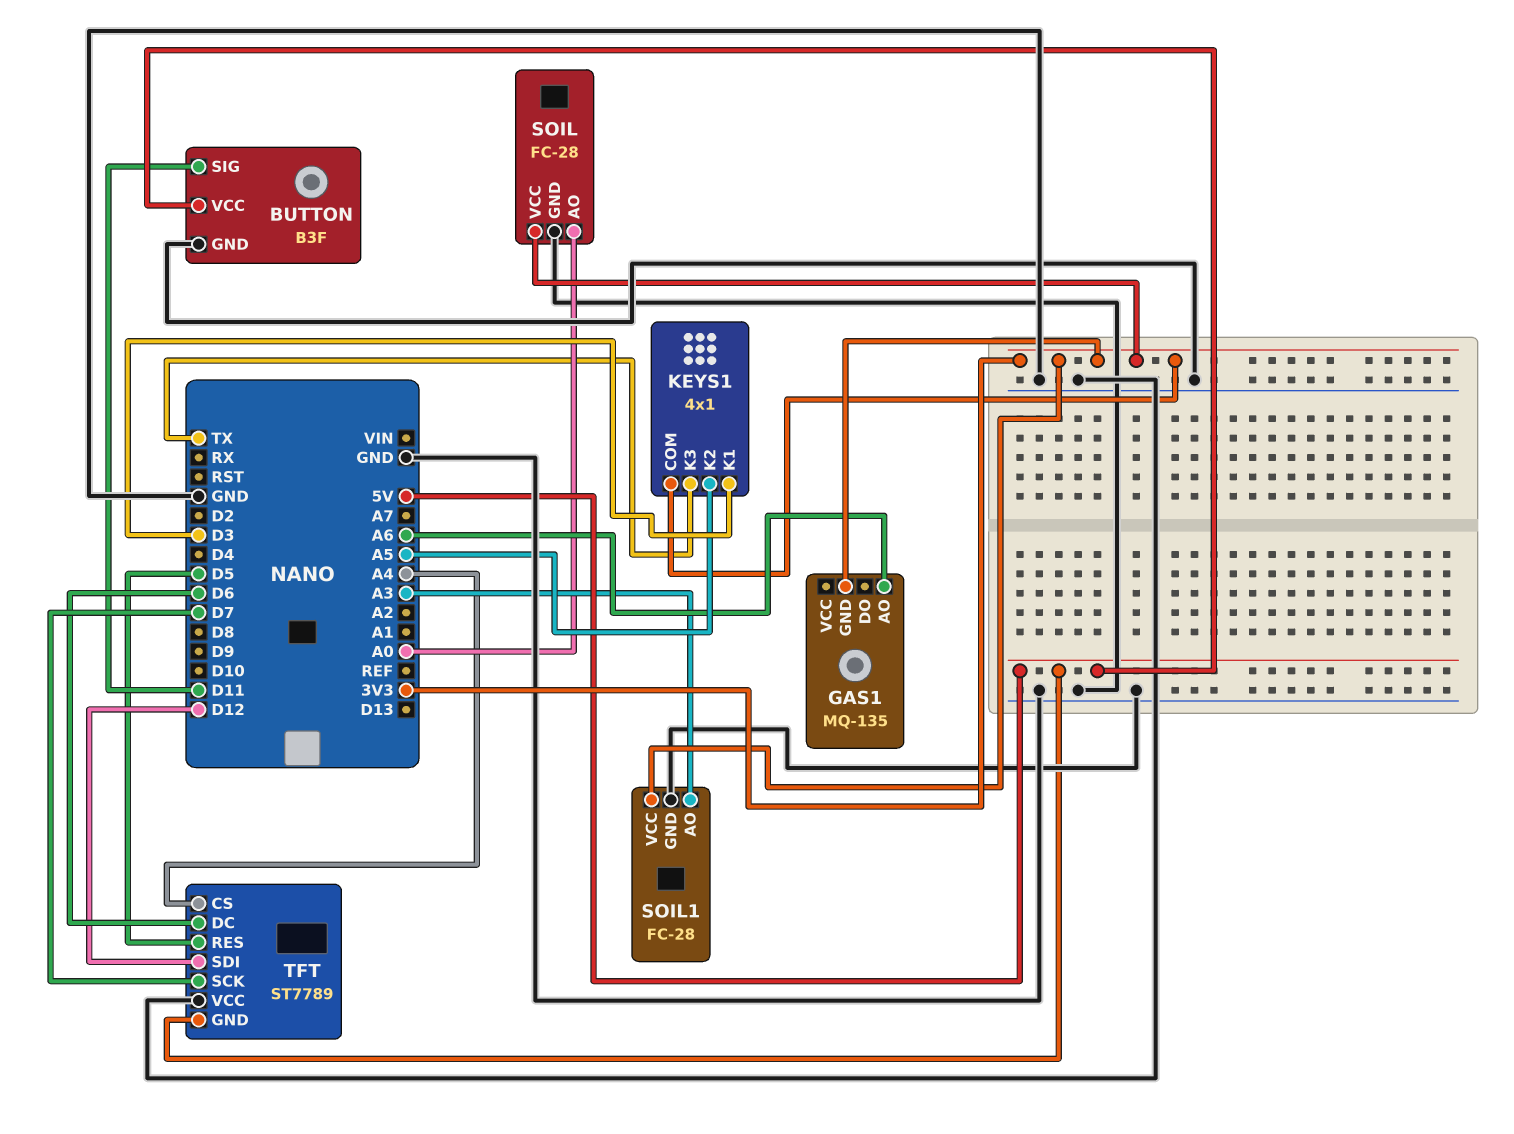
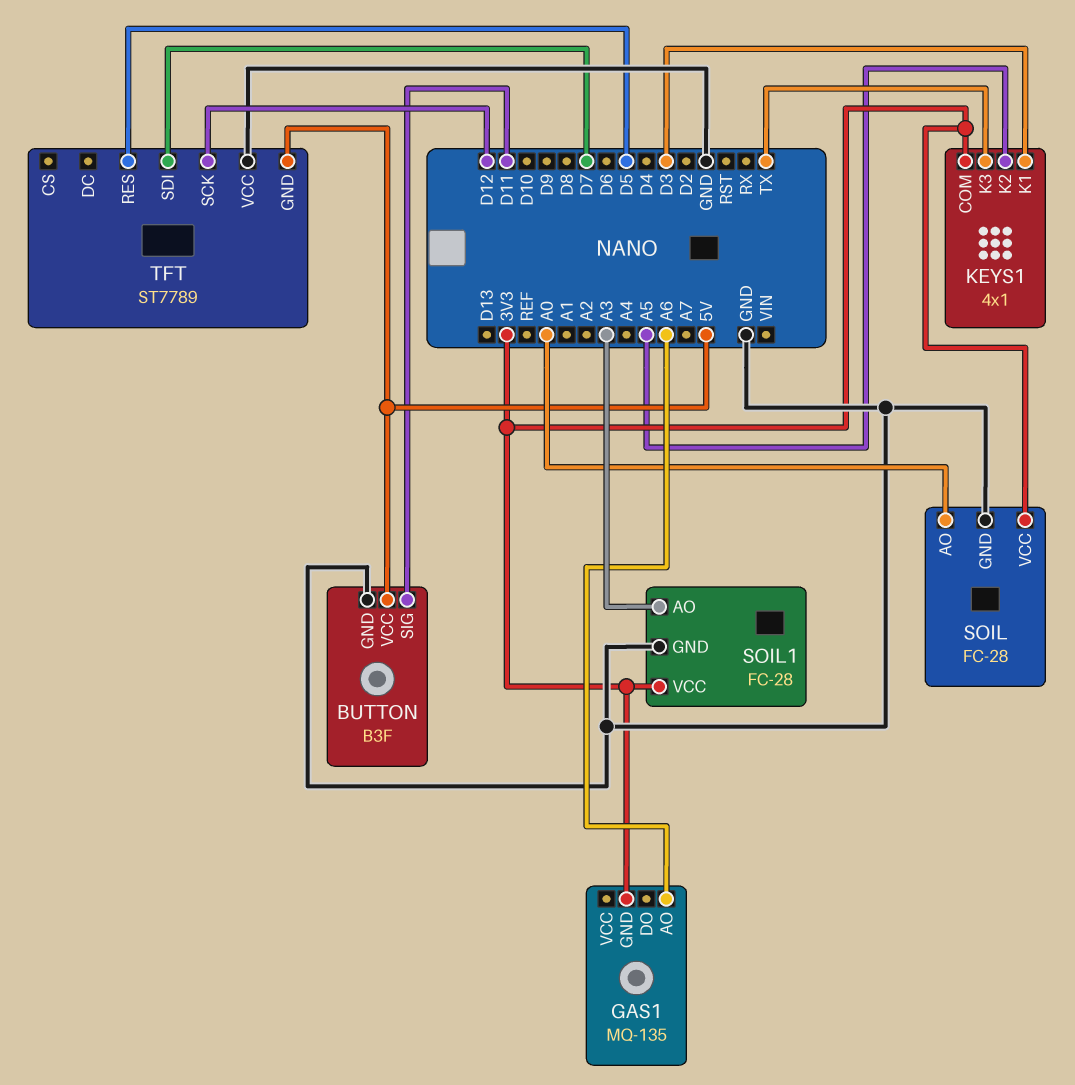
TFT pin CS: A4 -> none
TFT pin DC: D6 -> none
TFT pin SCK: D7 -> D12
TFT pin SDI: D12 -> D7

